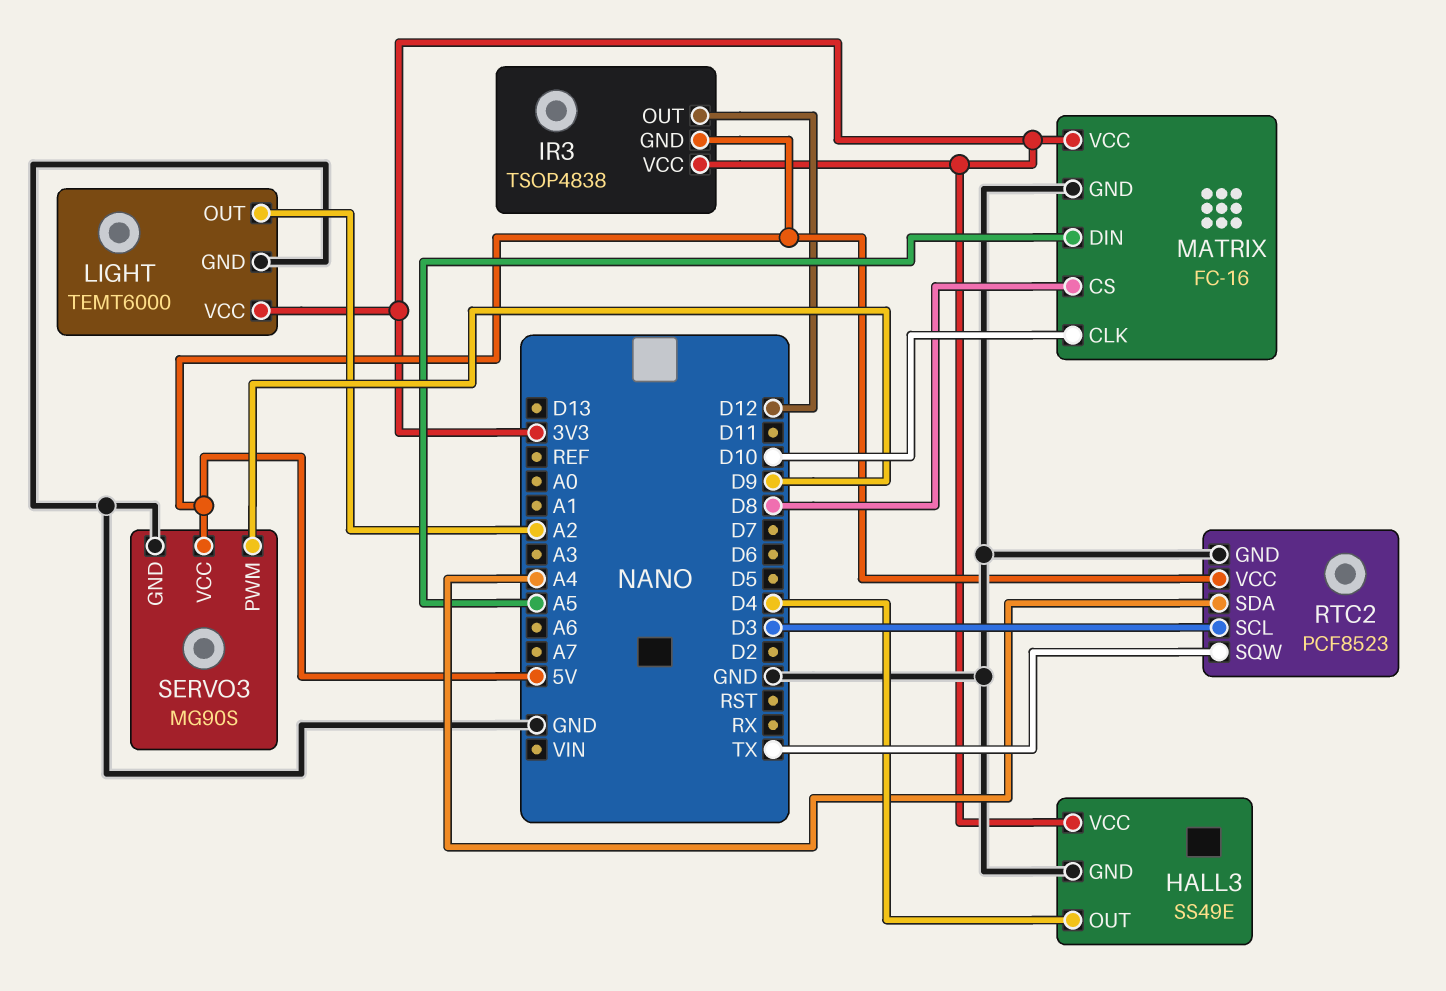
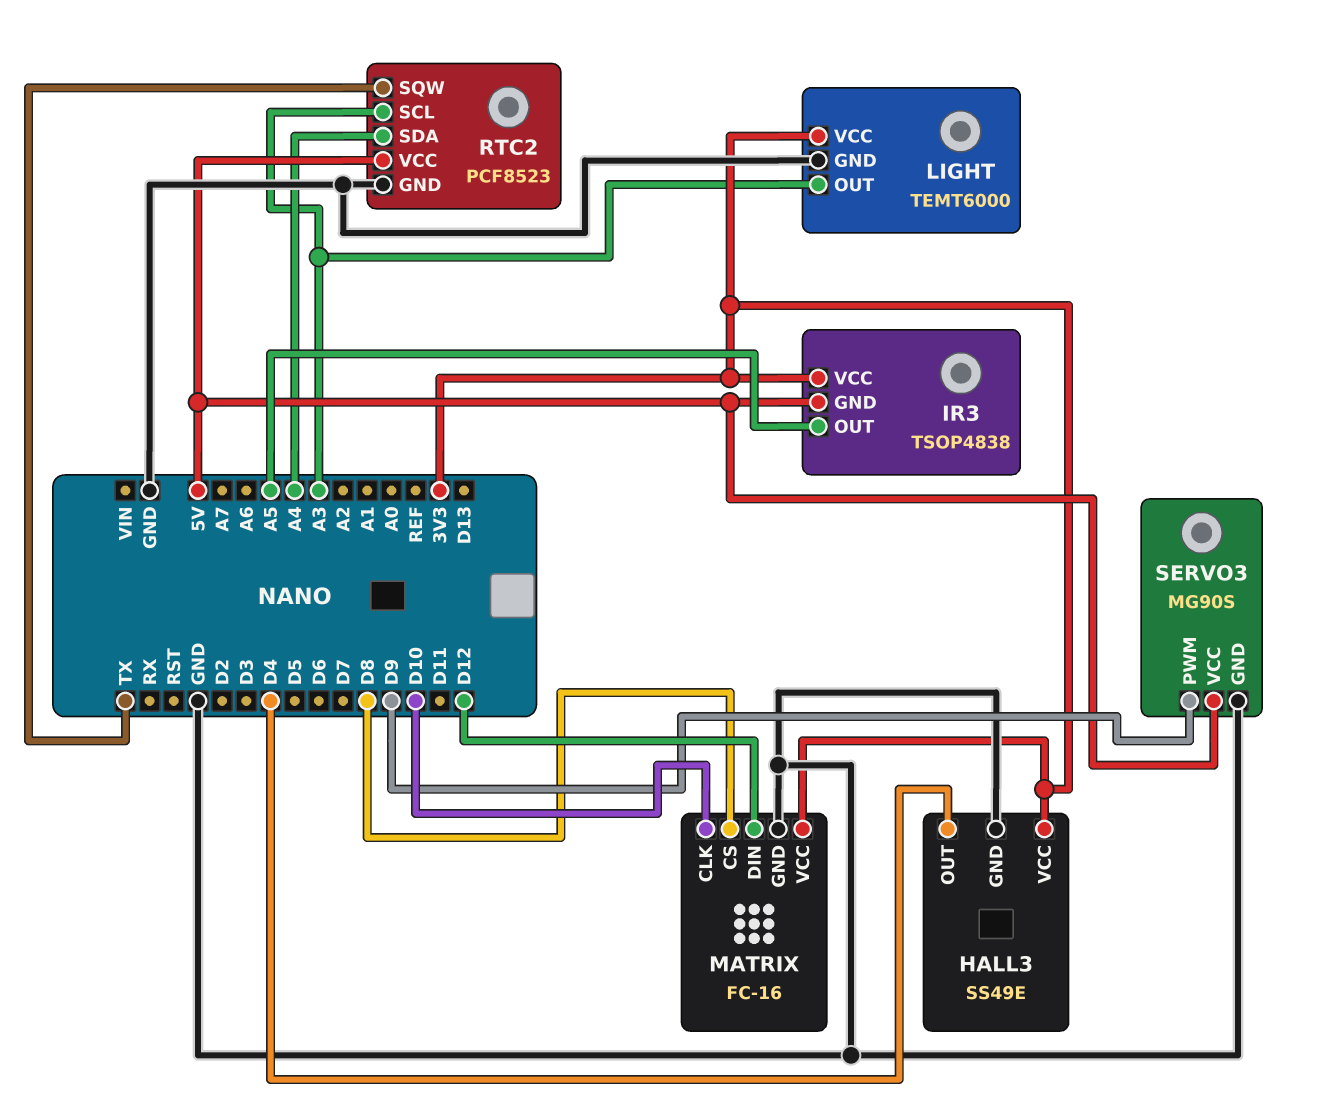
IR3 pin OUT: D12 -> A5
LIGHT pin OUT: A2 -> A3
MATRIX pin DIN: A5 -> D12
RTC2 pin SCL: D3 -> A3

